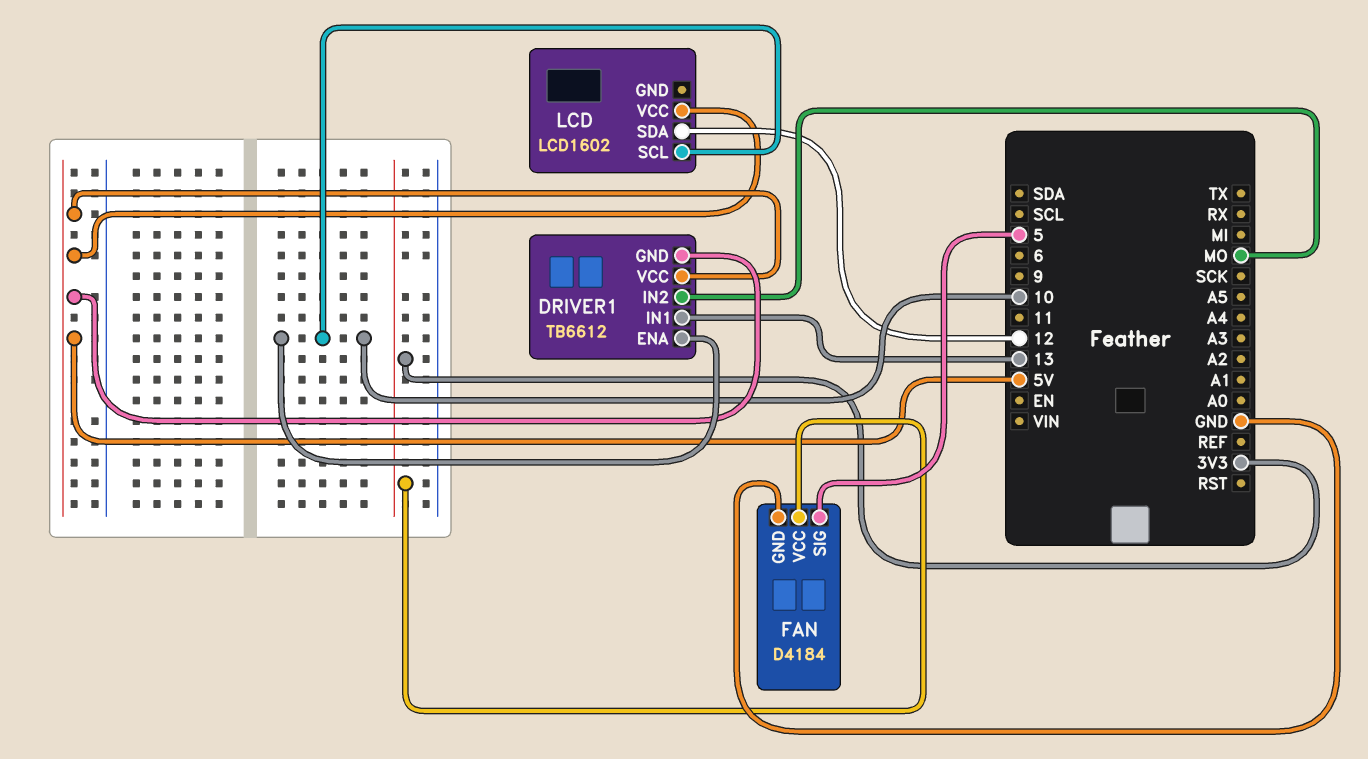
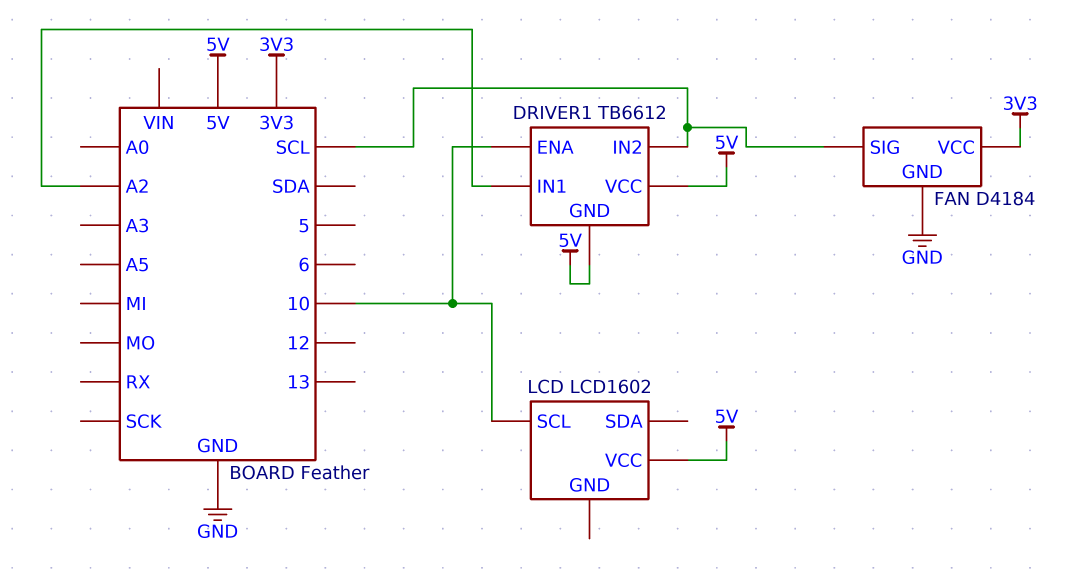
DRIVER1 pin IN1: 13 -> A2
DRIVER1 pin IN2: MO -> SCL
FAN pin SIG: 5 -> SCL
LCD pin SDA: 12 -> none

